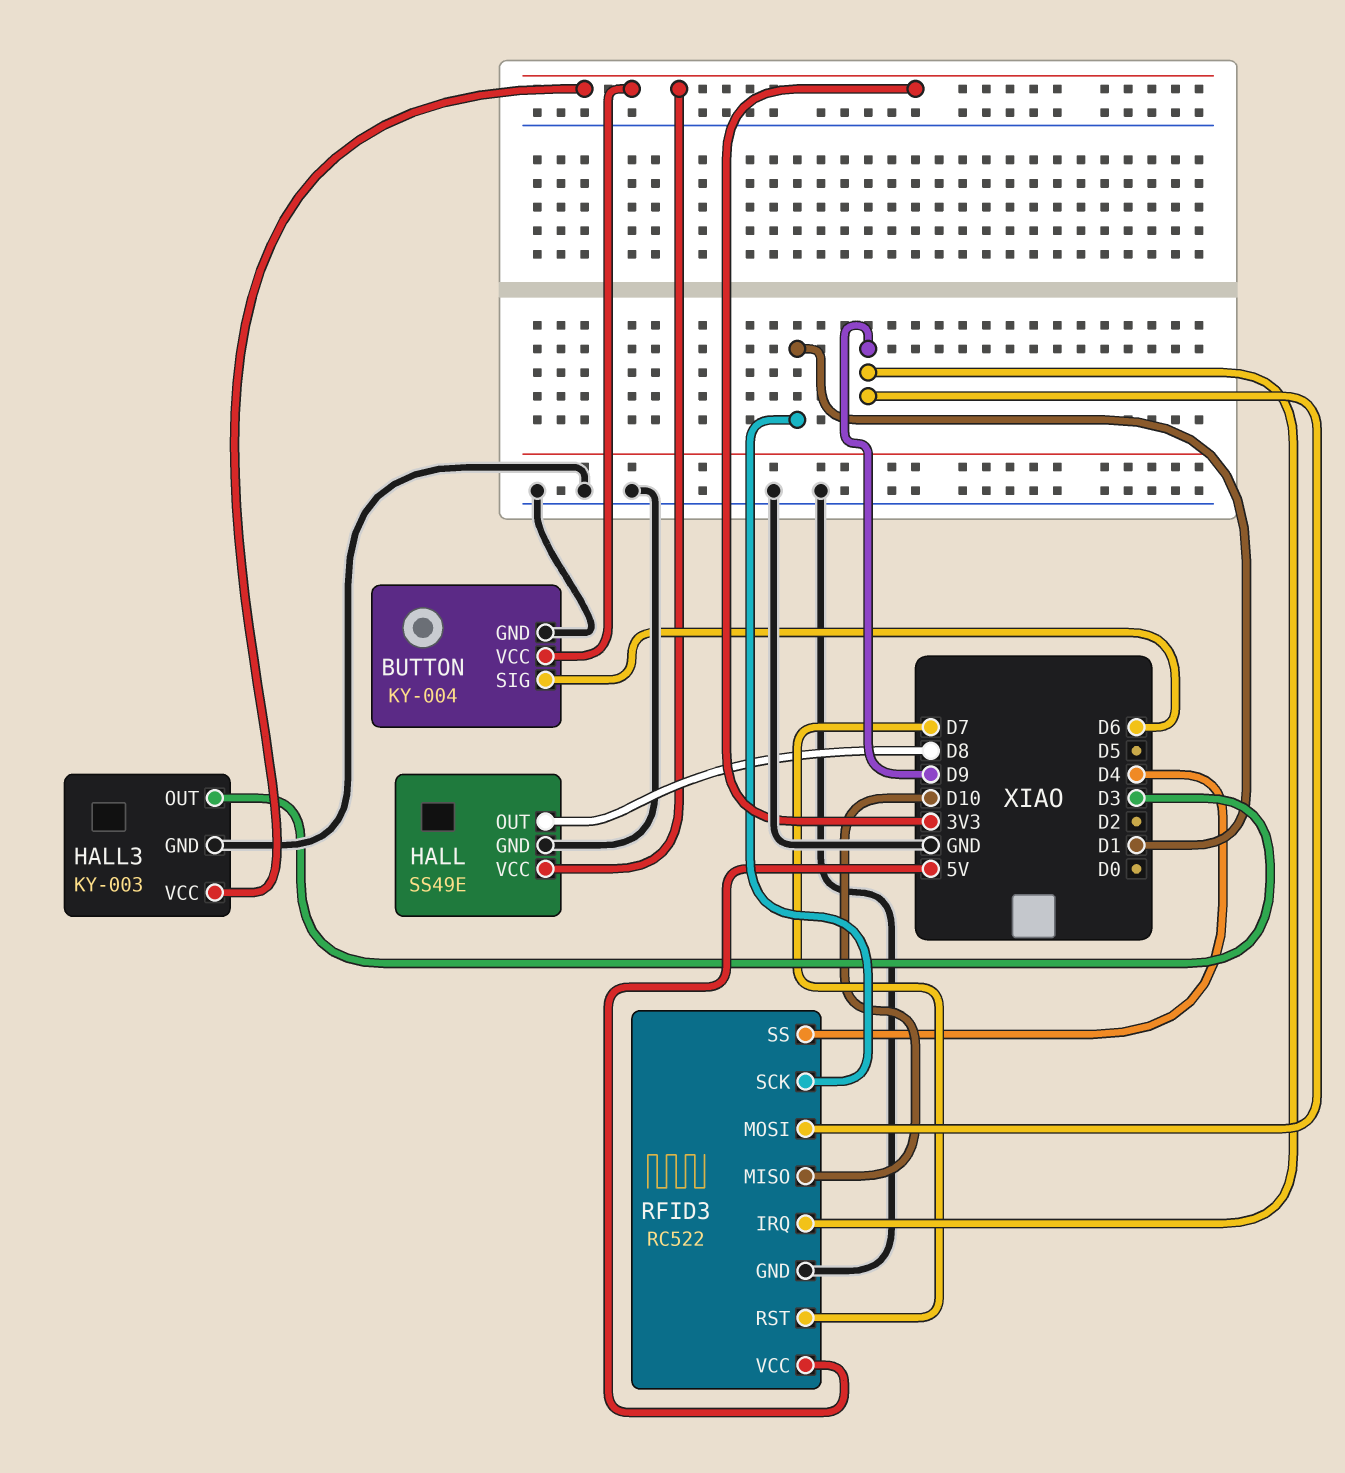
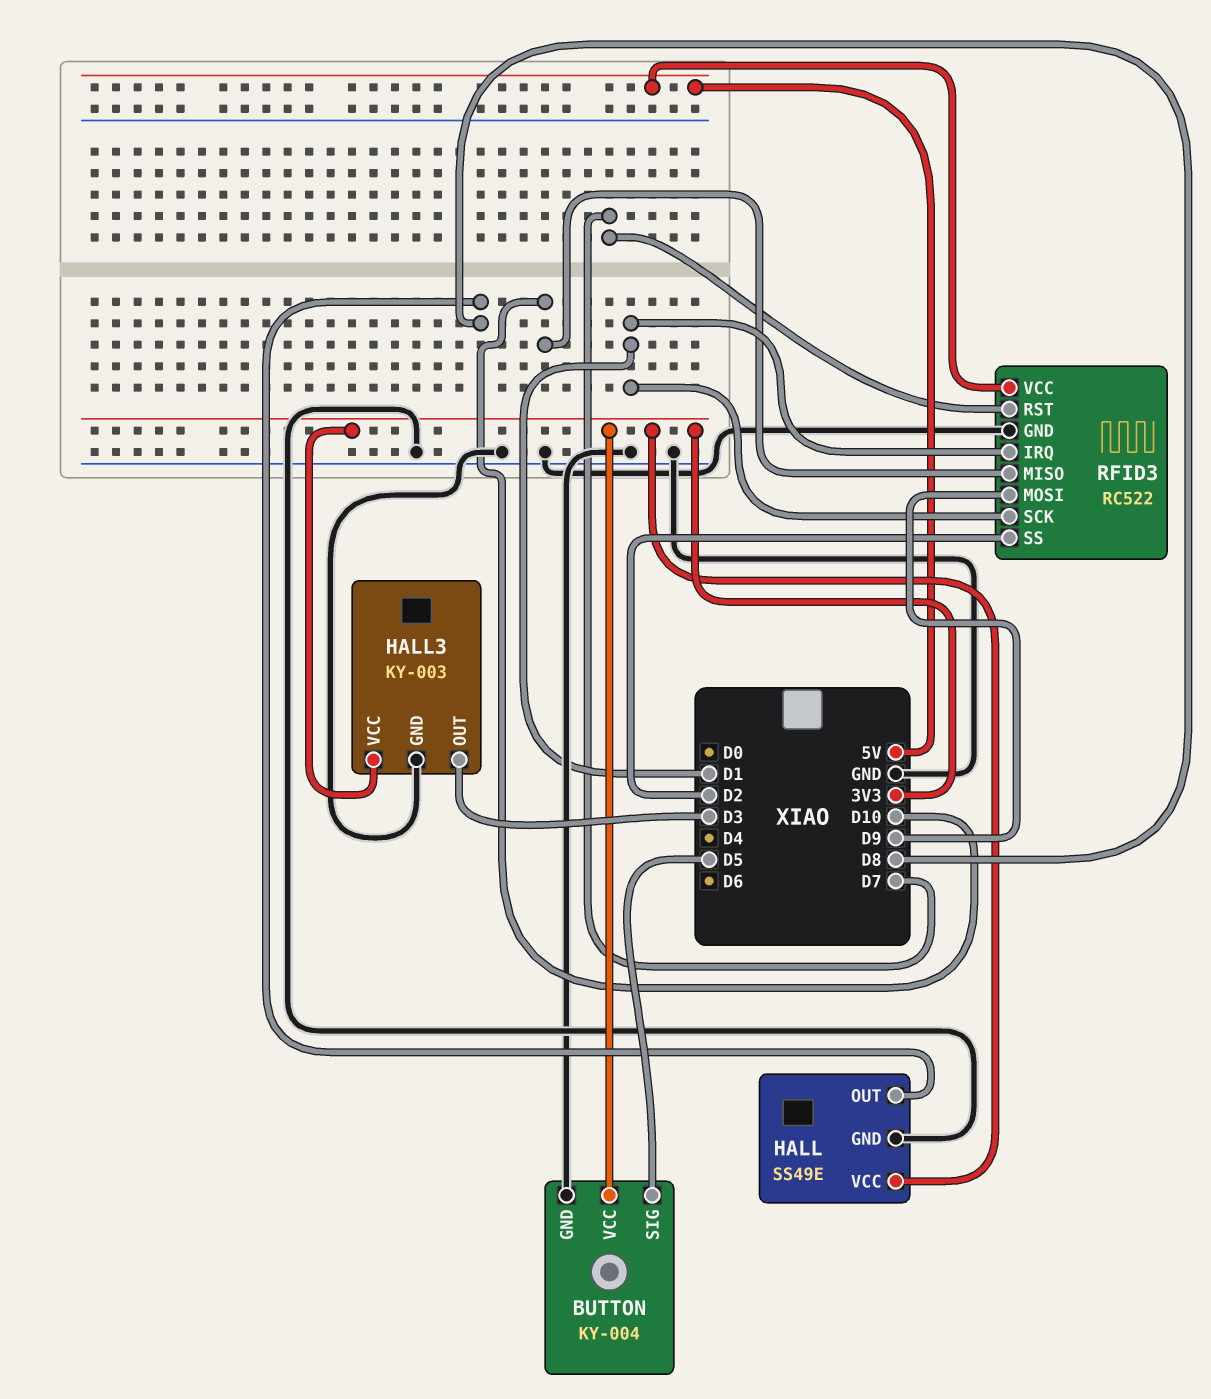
BUTTON pin SIG: D6 -> D5
RFID3 pin IRQ: D9 -> D1
RFID3 pin SS: D4 -> D2

